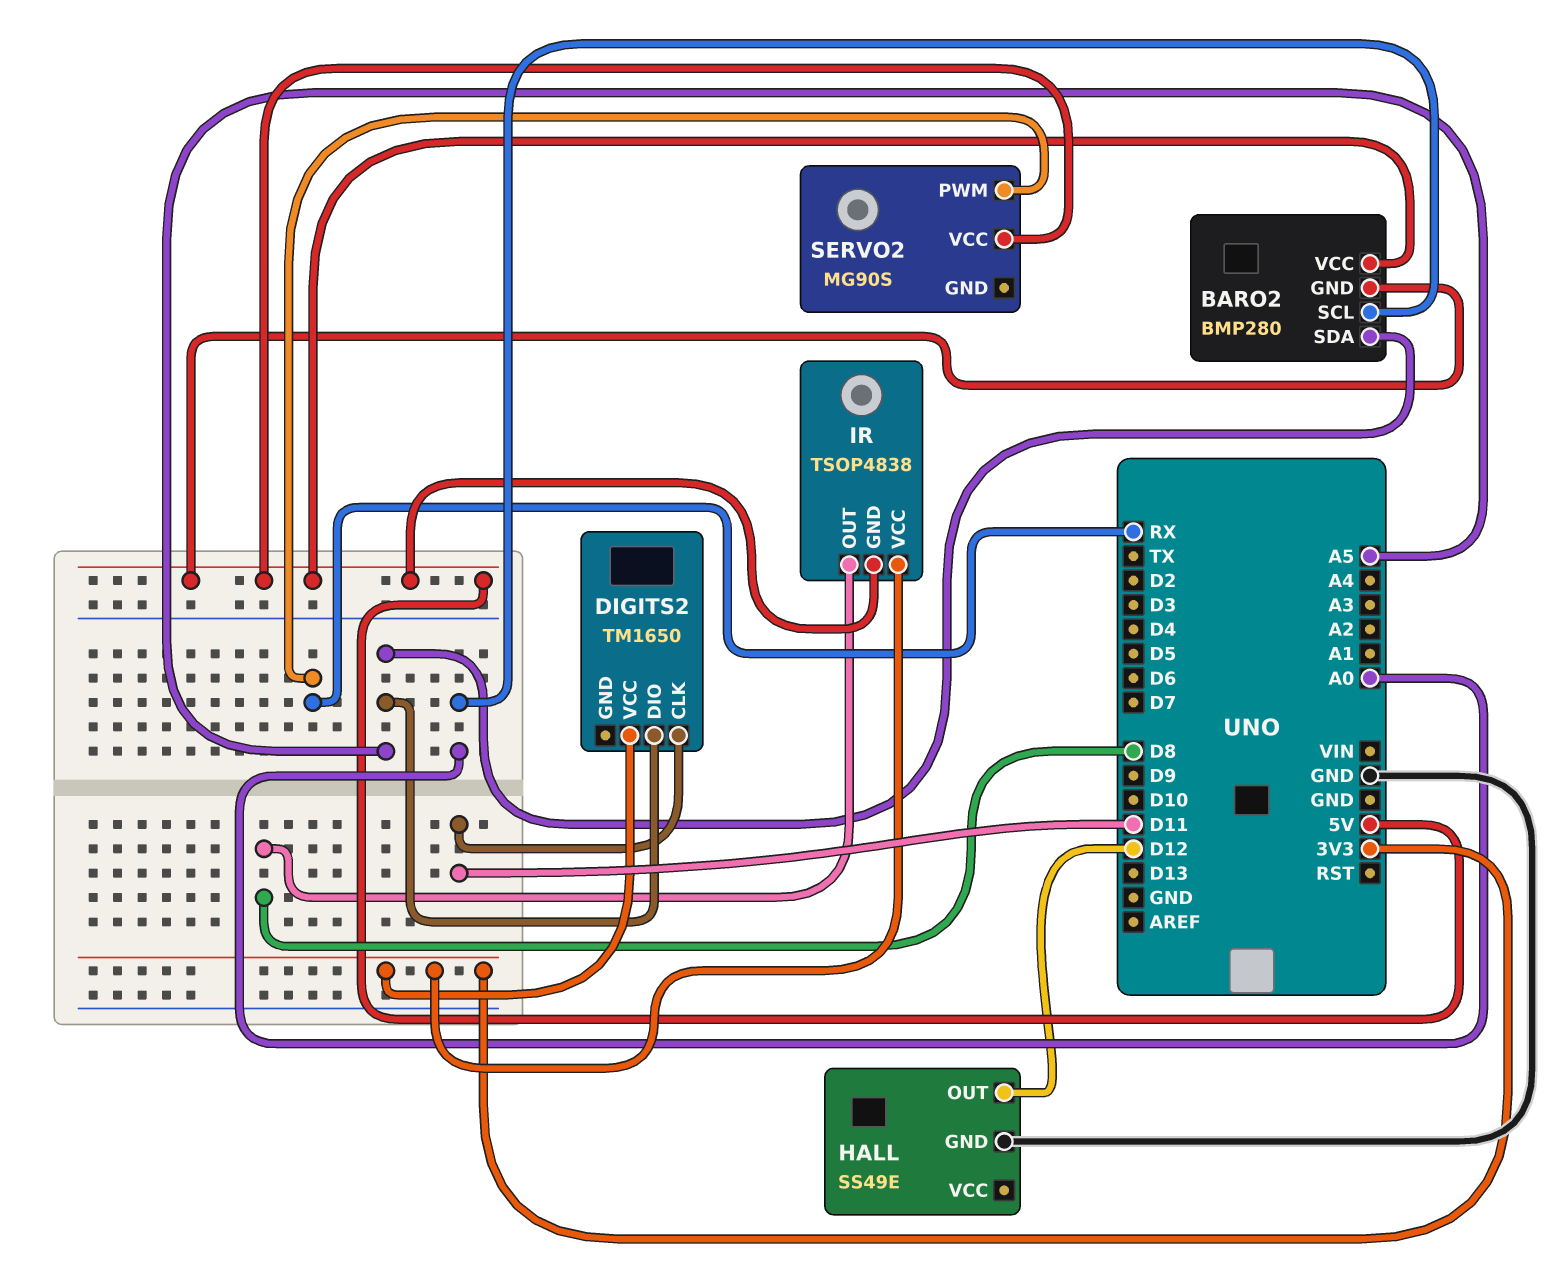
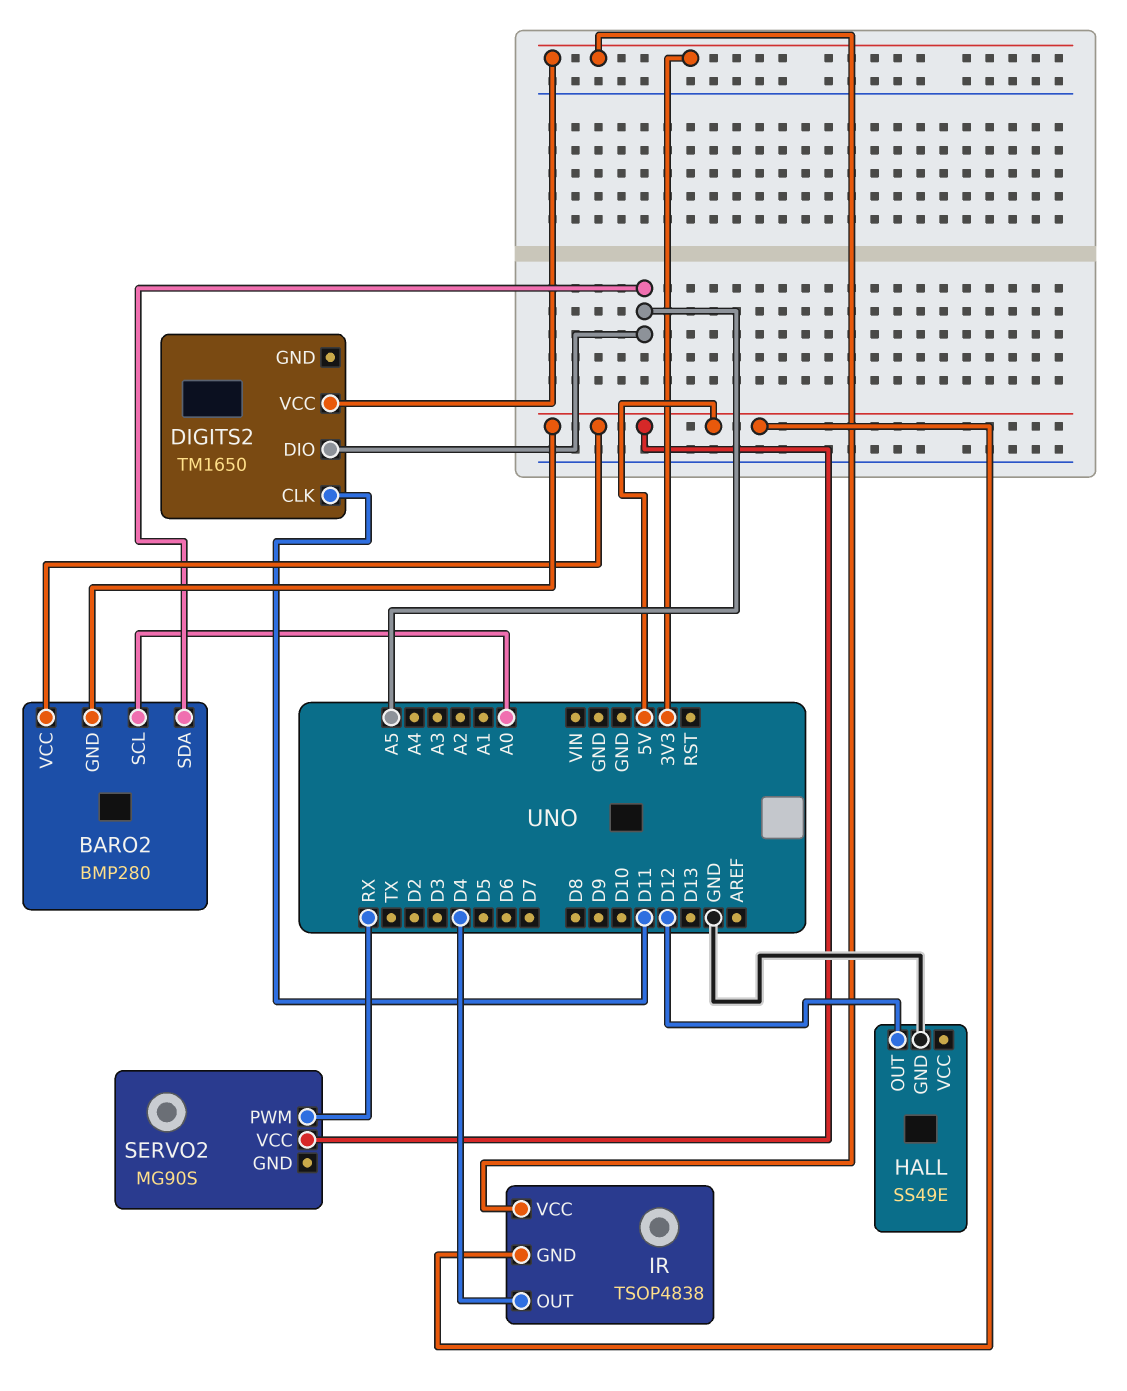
IR pin OUT: D8 -> D4

